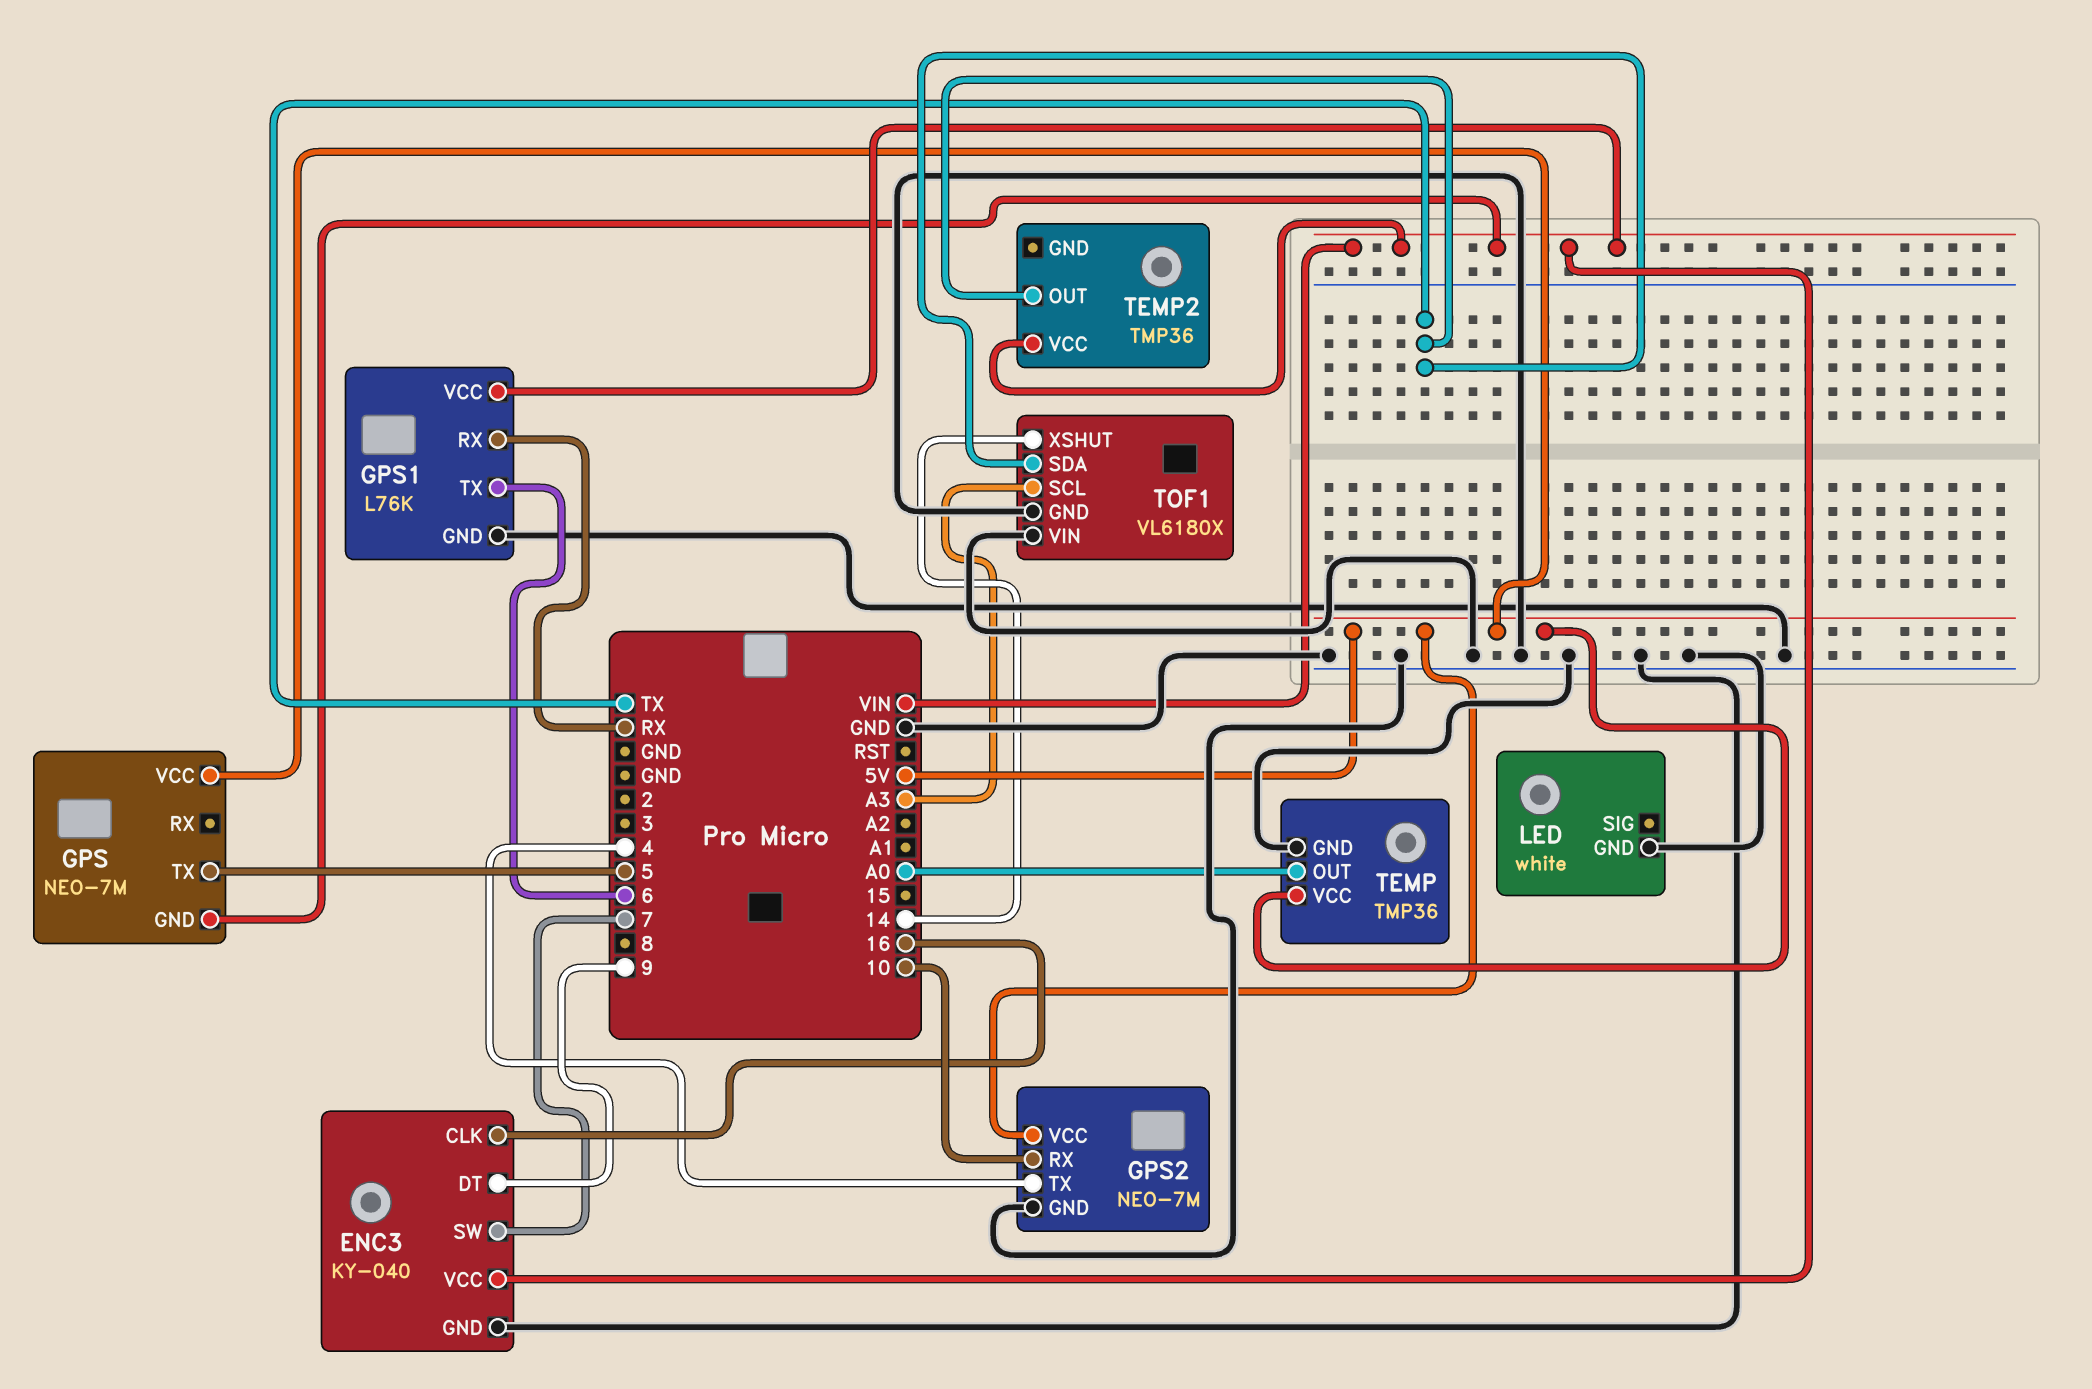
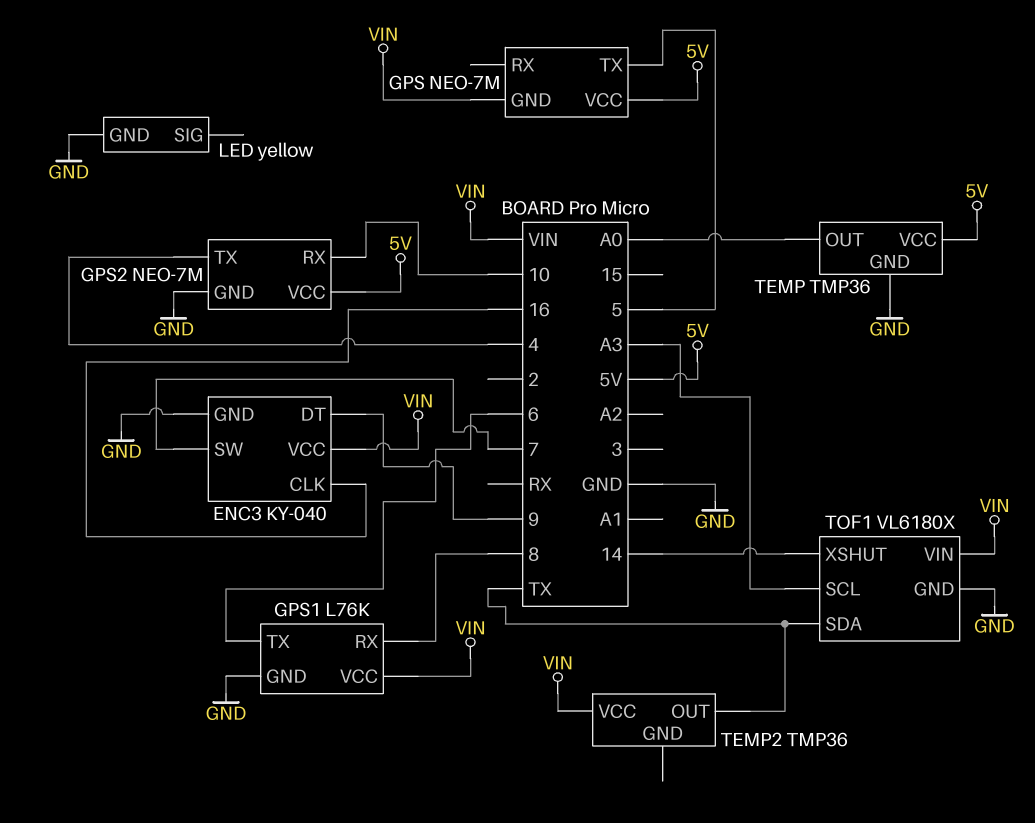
GPS1 pin RX: RX -> 8
LED: white -> yellow
TOF1 pin VIN: GND -> VIN

